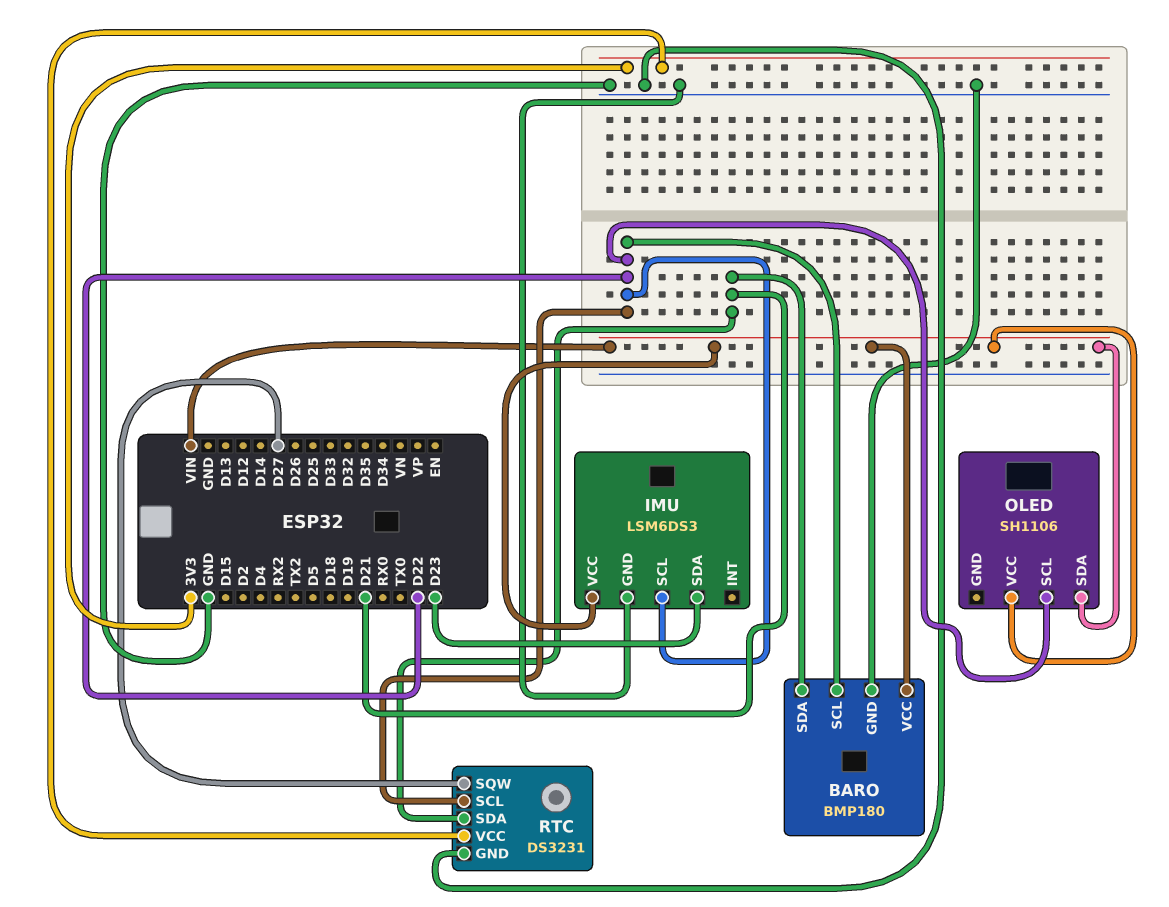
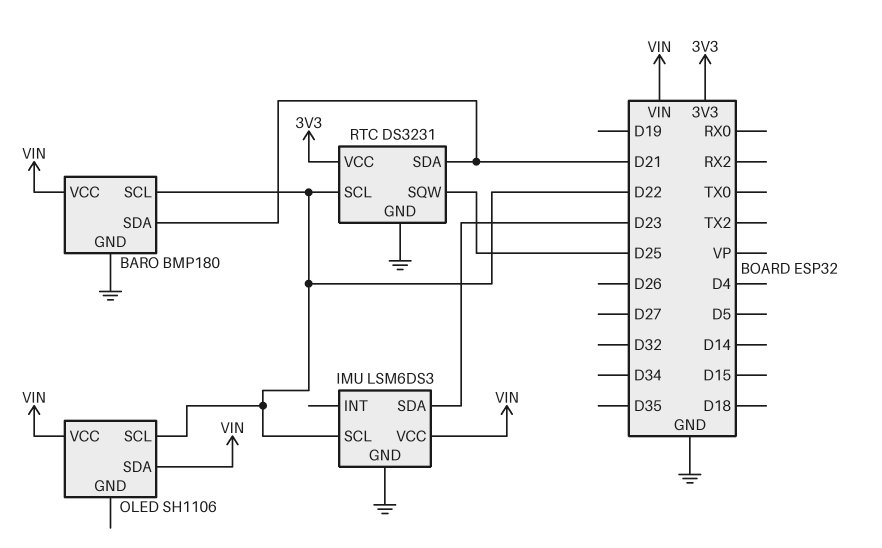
RTC pin SQW: D27 -> D25

